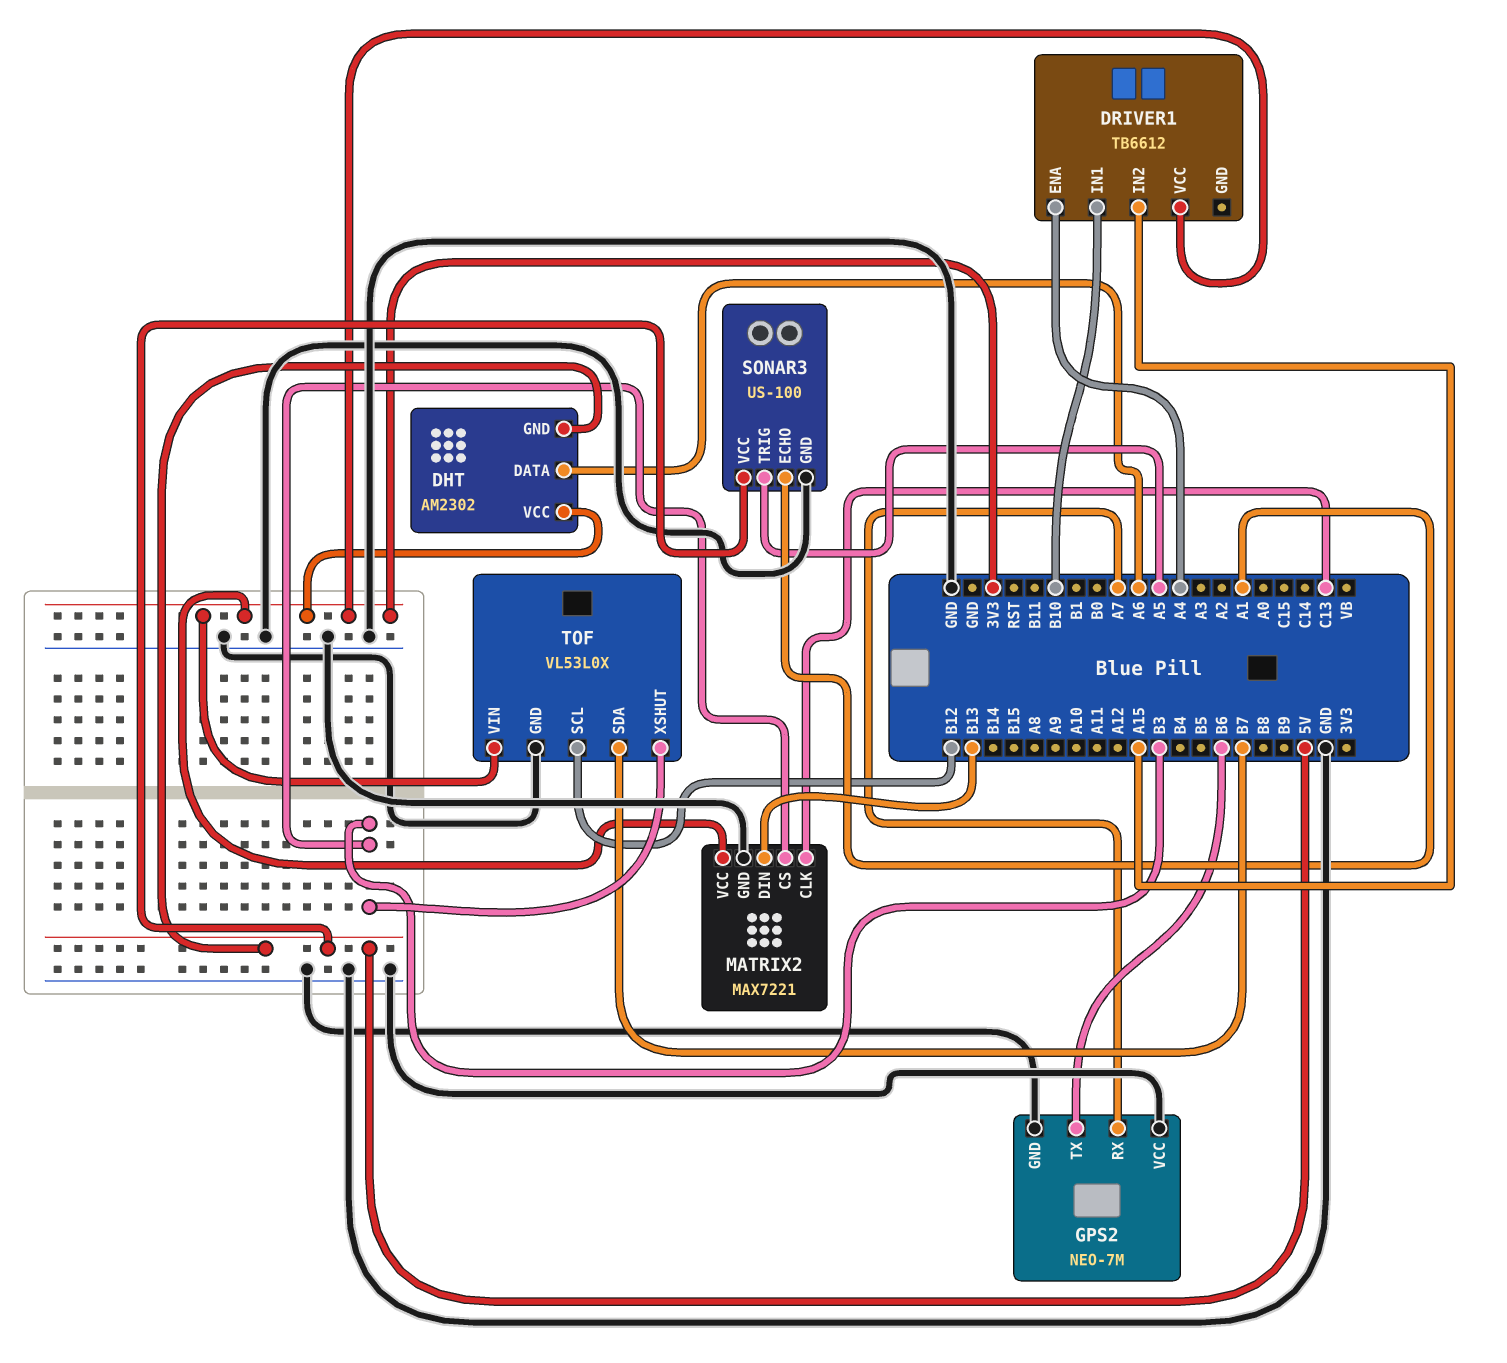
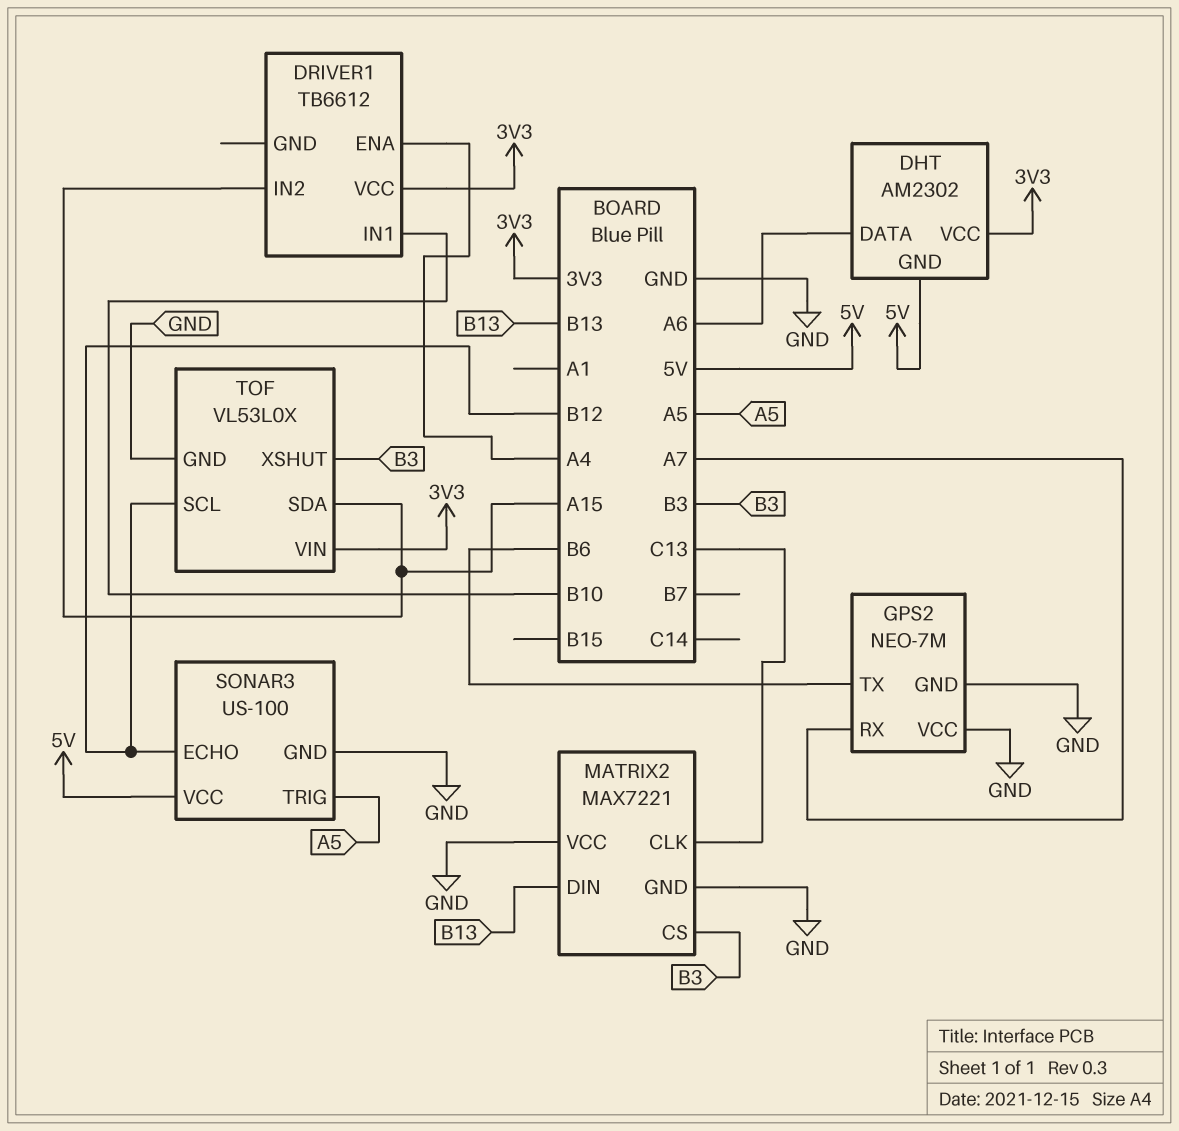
MATRIX2 pin VCC: 3V3 -> GND
SONAR3 pin ECHO: A1 -> B12
TOF pin SDA: B7 -> A15

